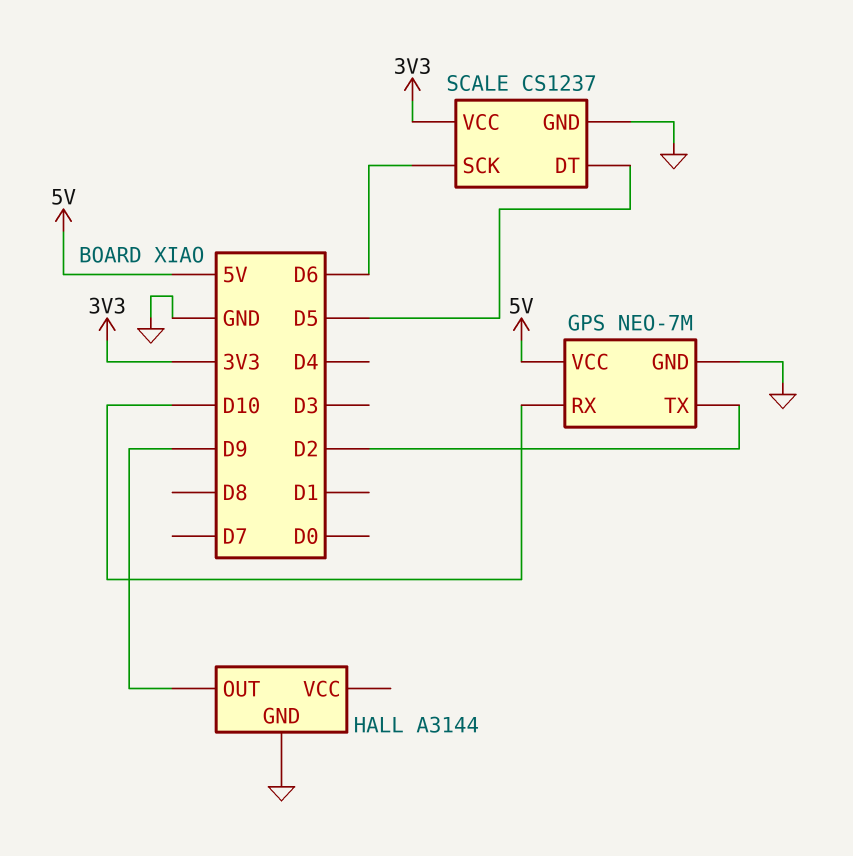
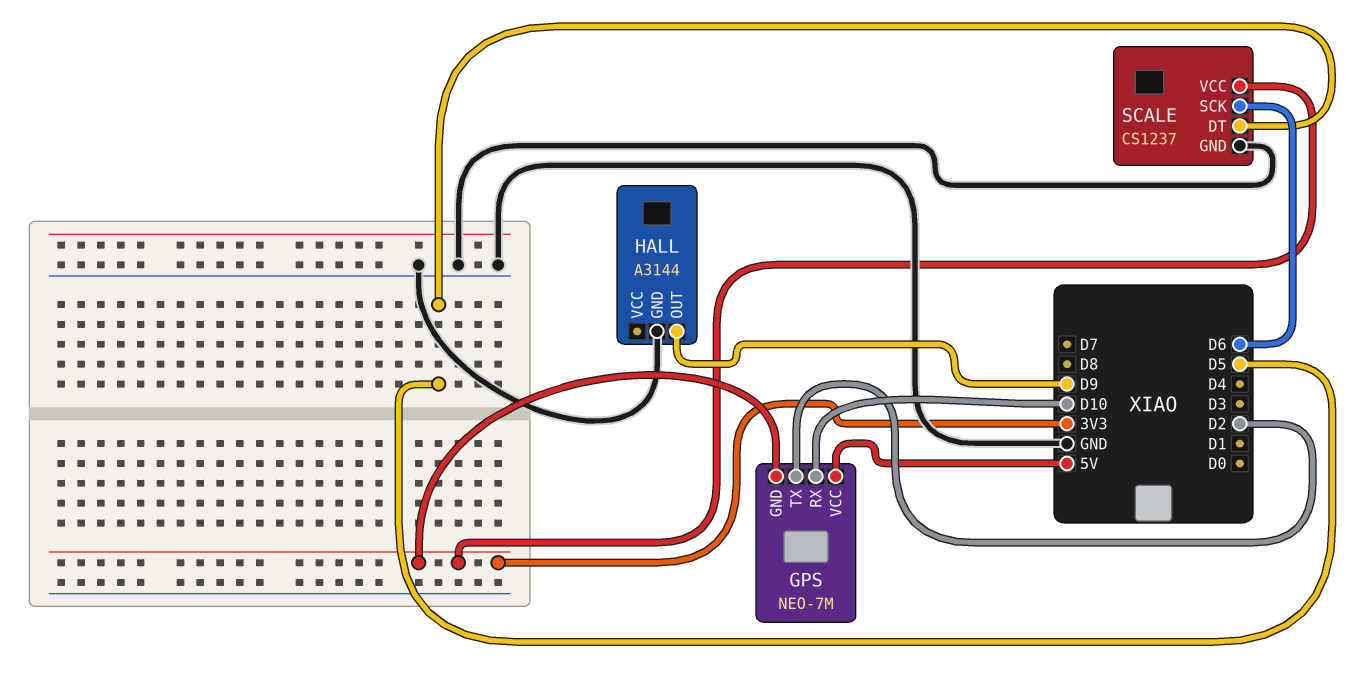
GPS pin GND: GND -> 3V3

